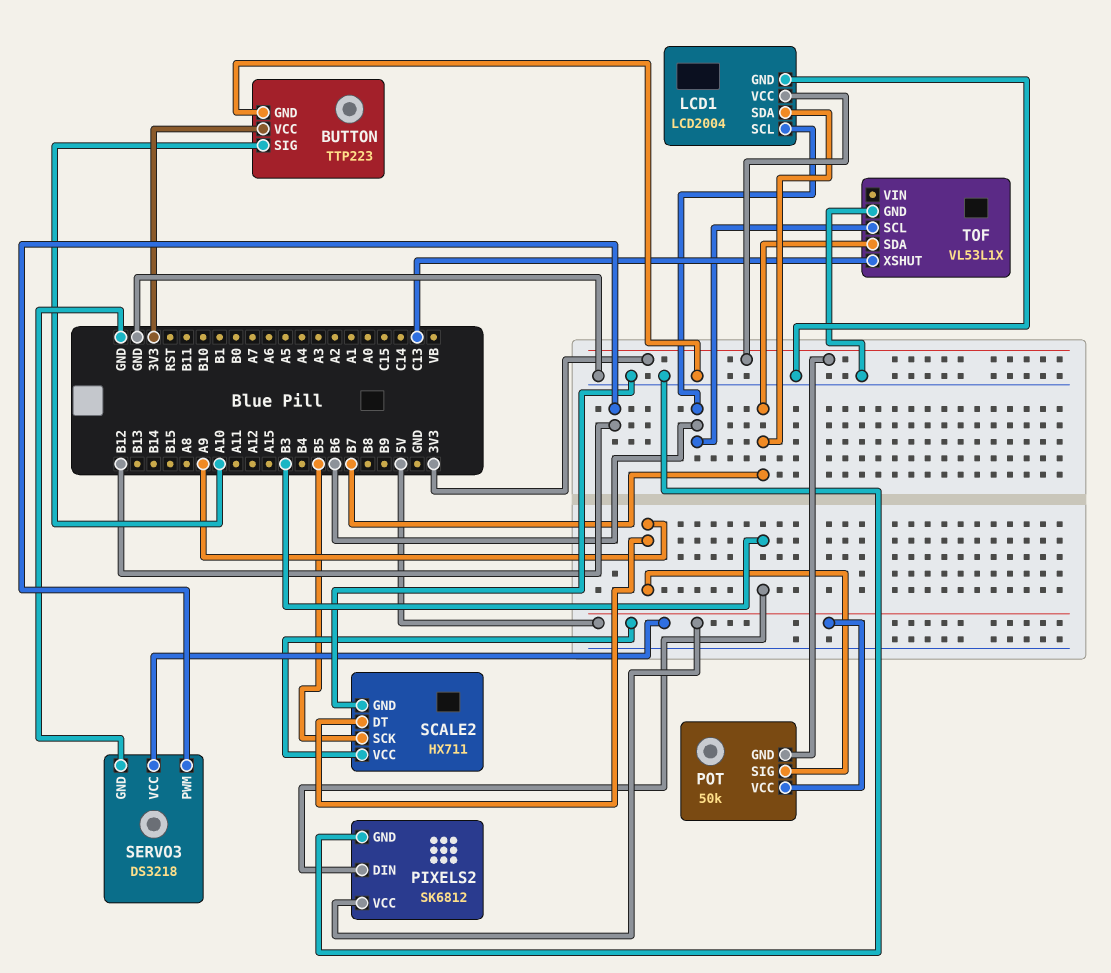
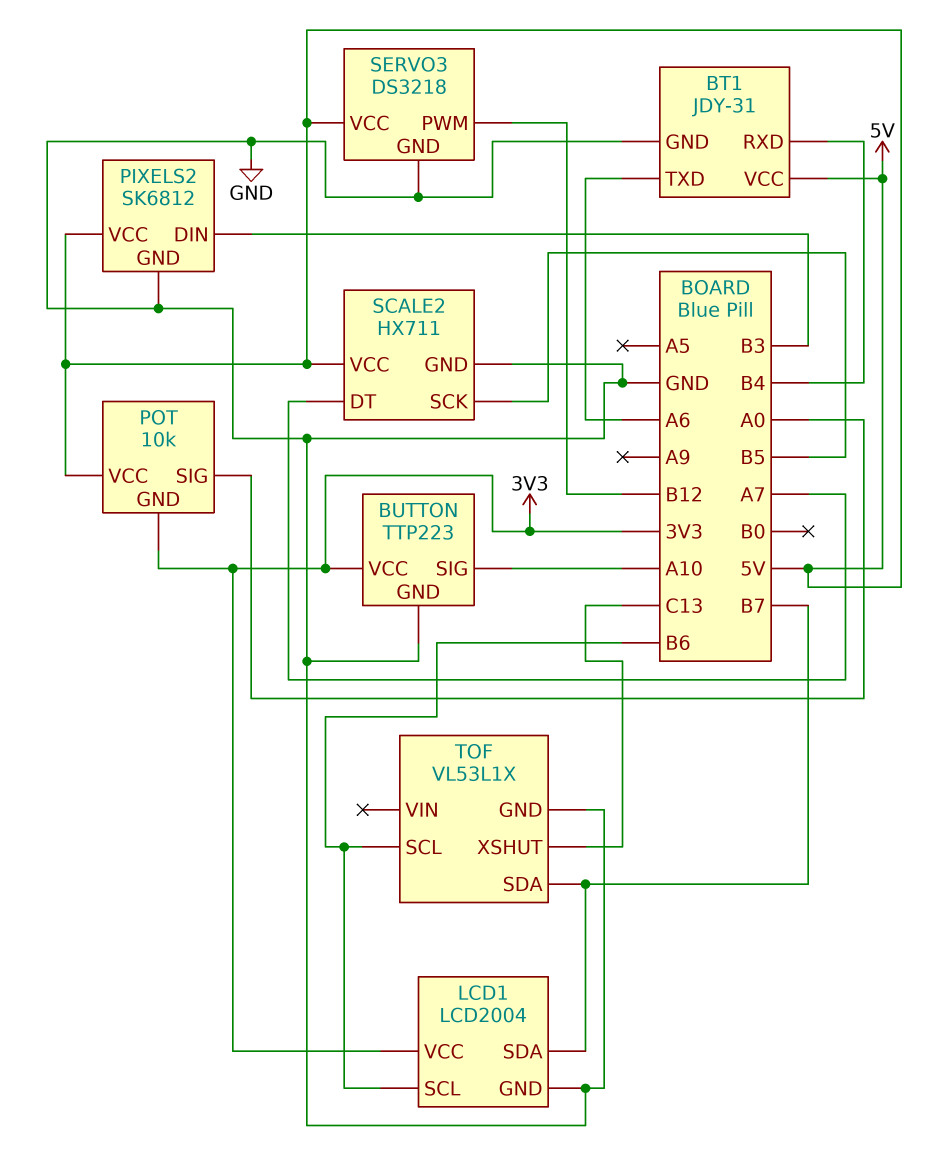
BT1: none -> JDY-31
BT1 pin GND: none -> GND
BT1 pin RXD: none -> B4
BT1 pin TXD: none -> A6
BT1 pin VCC: none -> 5V
POT: 50k -> 10k
POT pin SIG: A9 -> A0
SCALE2 pin DT: A9 -> A7

